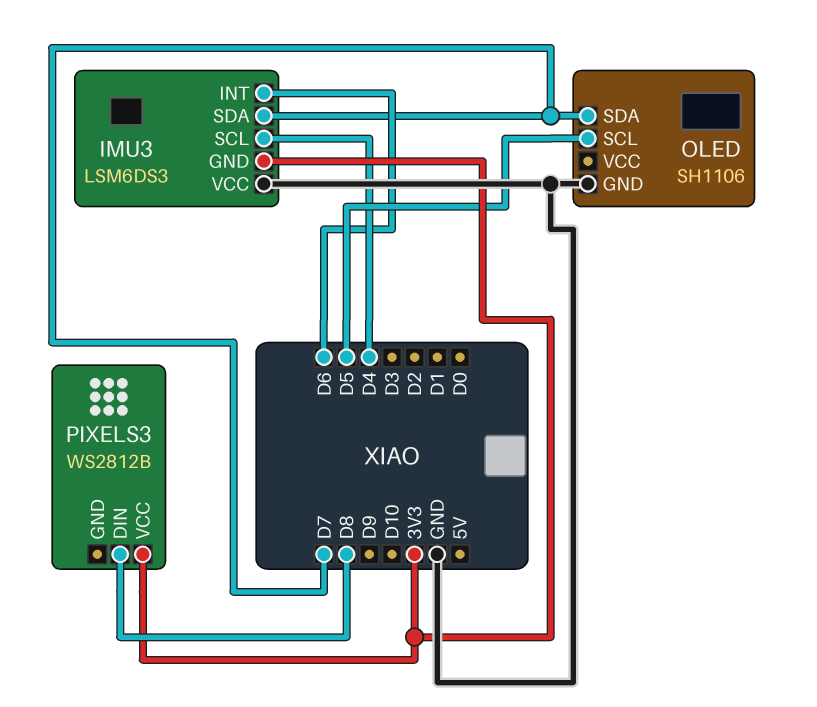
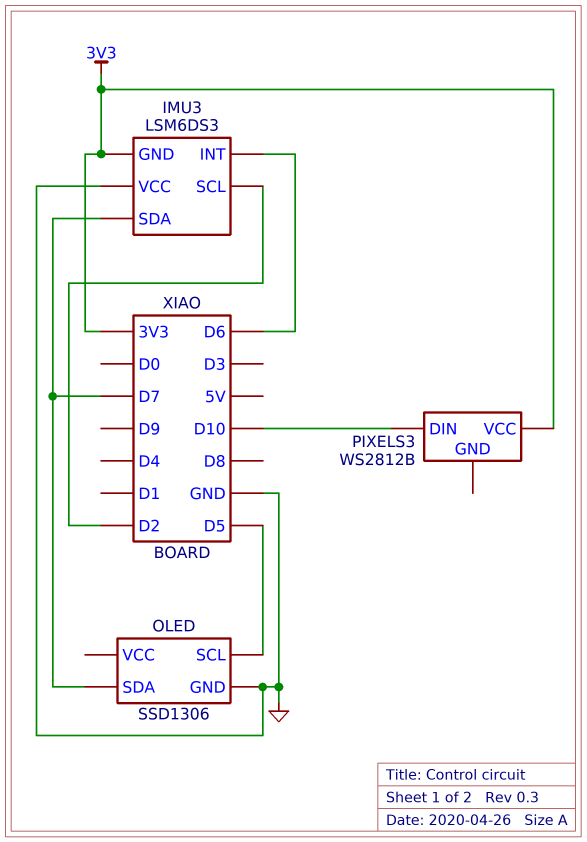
IMU3 pin SCL: D4 -> D2
OLED: SH1106 -> SSD1306
PIXELS3 pin DIN: D8 -> D10

